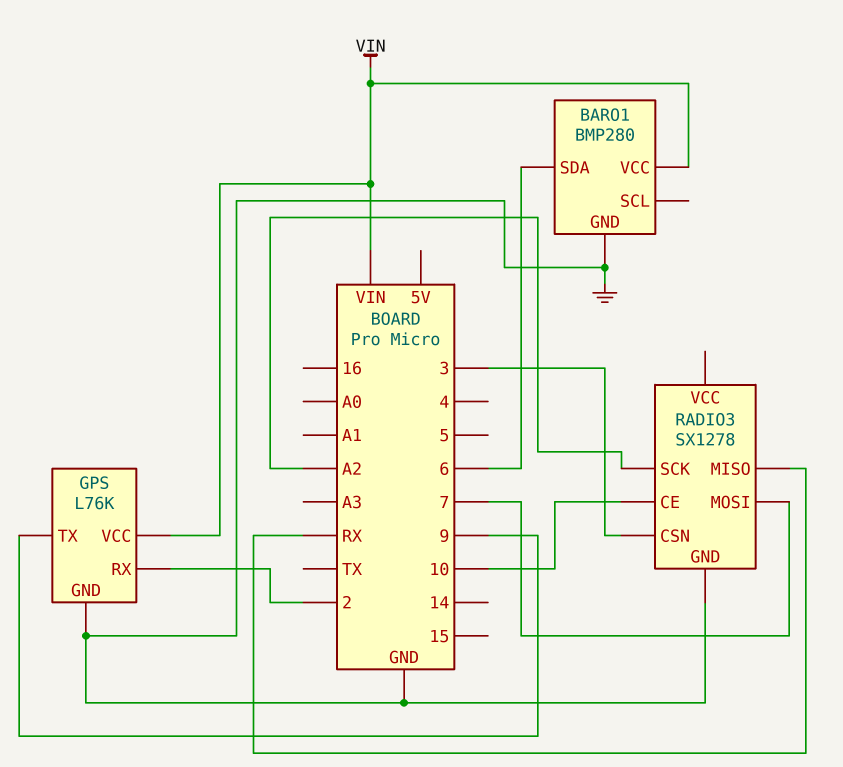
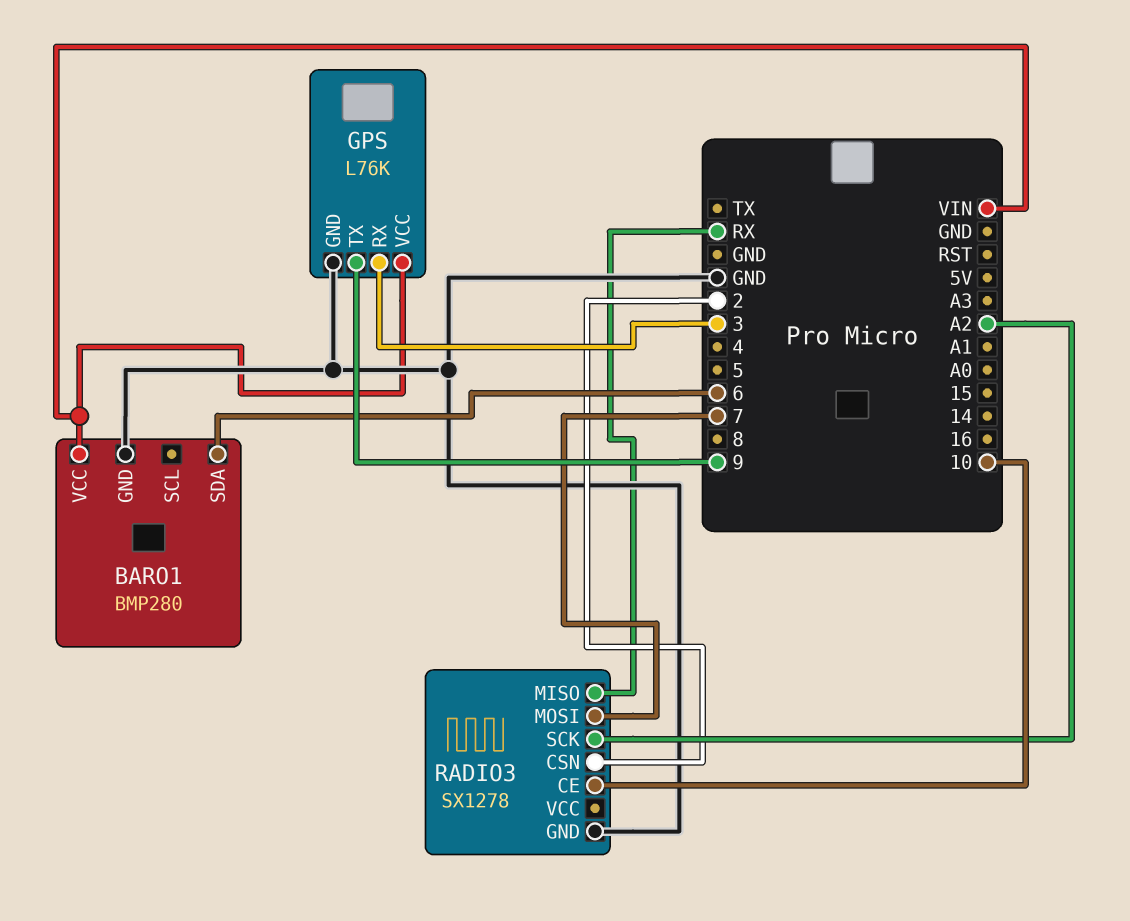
GPS pin RX: 2 -> 3
RADIO3 pin CSN: 3 -> 2

